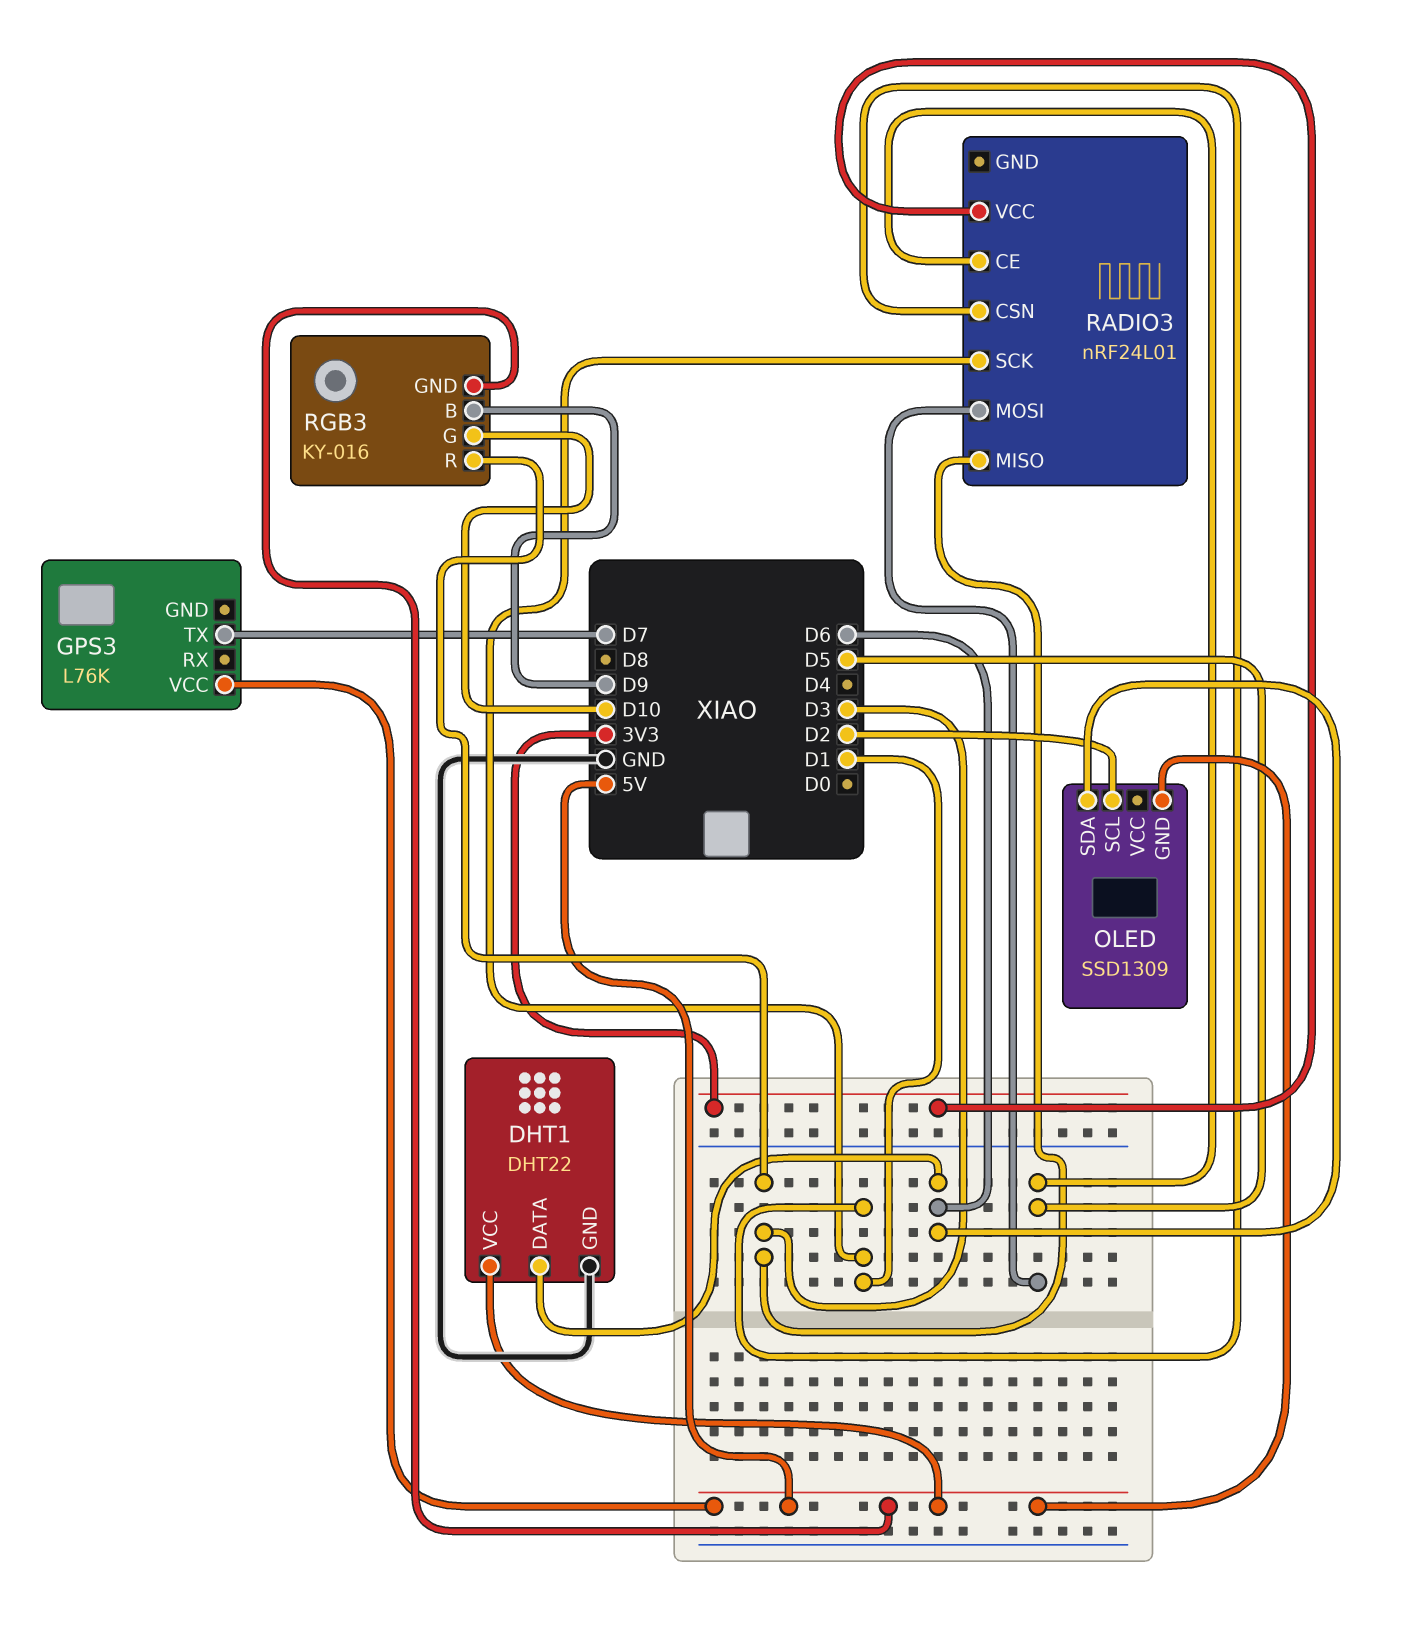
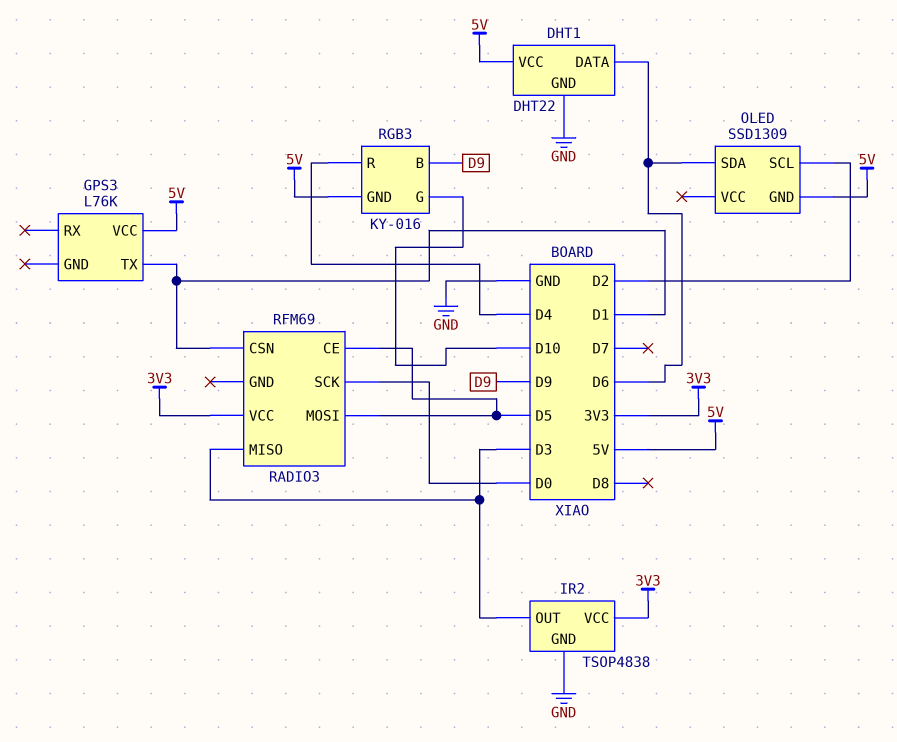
GPS3 pin TX: D7 -> D1
IR2: none -> TSOP4838
IR2 pin GND: none -> GND
IR2 pin OUT: none -> D3
IR2 pin VCC: none -> 3V3
RADIO3: nRF24L01 -> RFM69
RADIO3 pin SCK: D1 -> D0
RGB3 pin R: D3 -> D4

